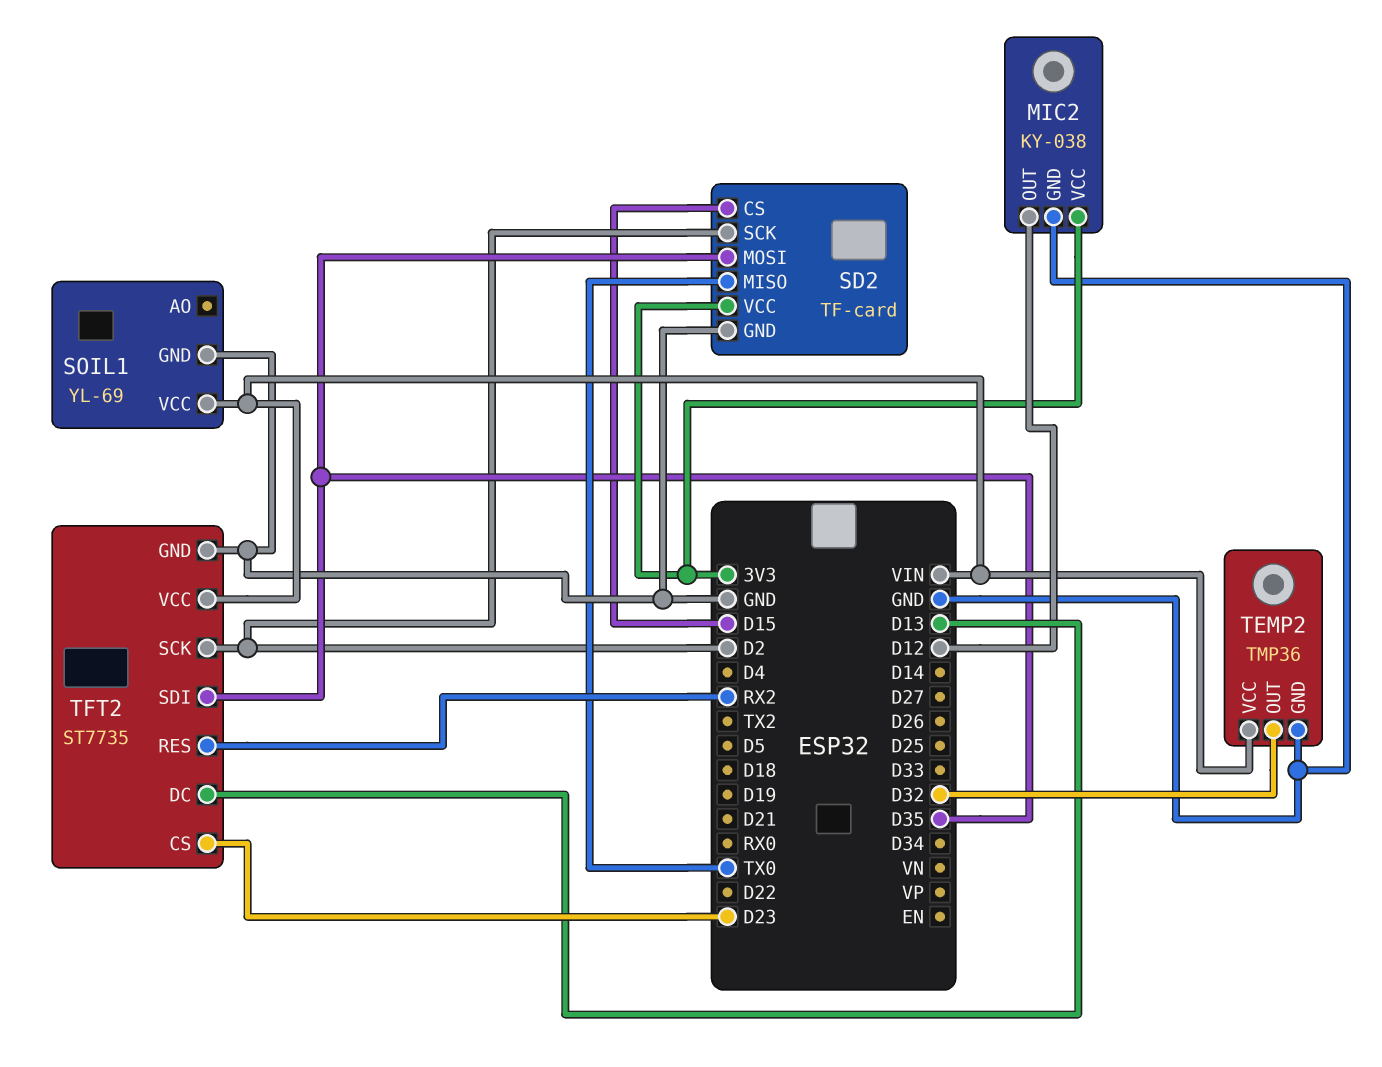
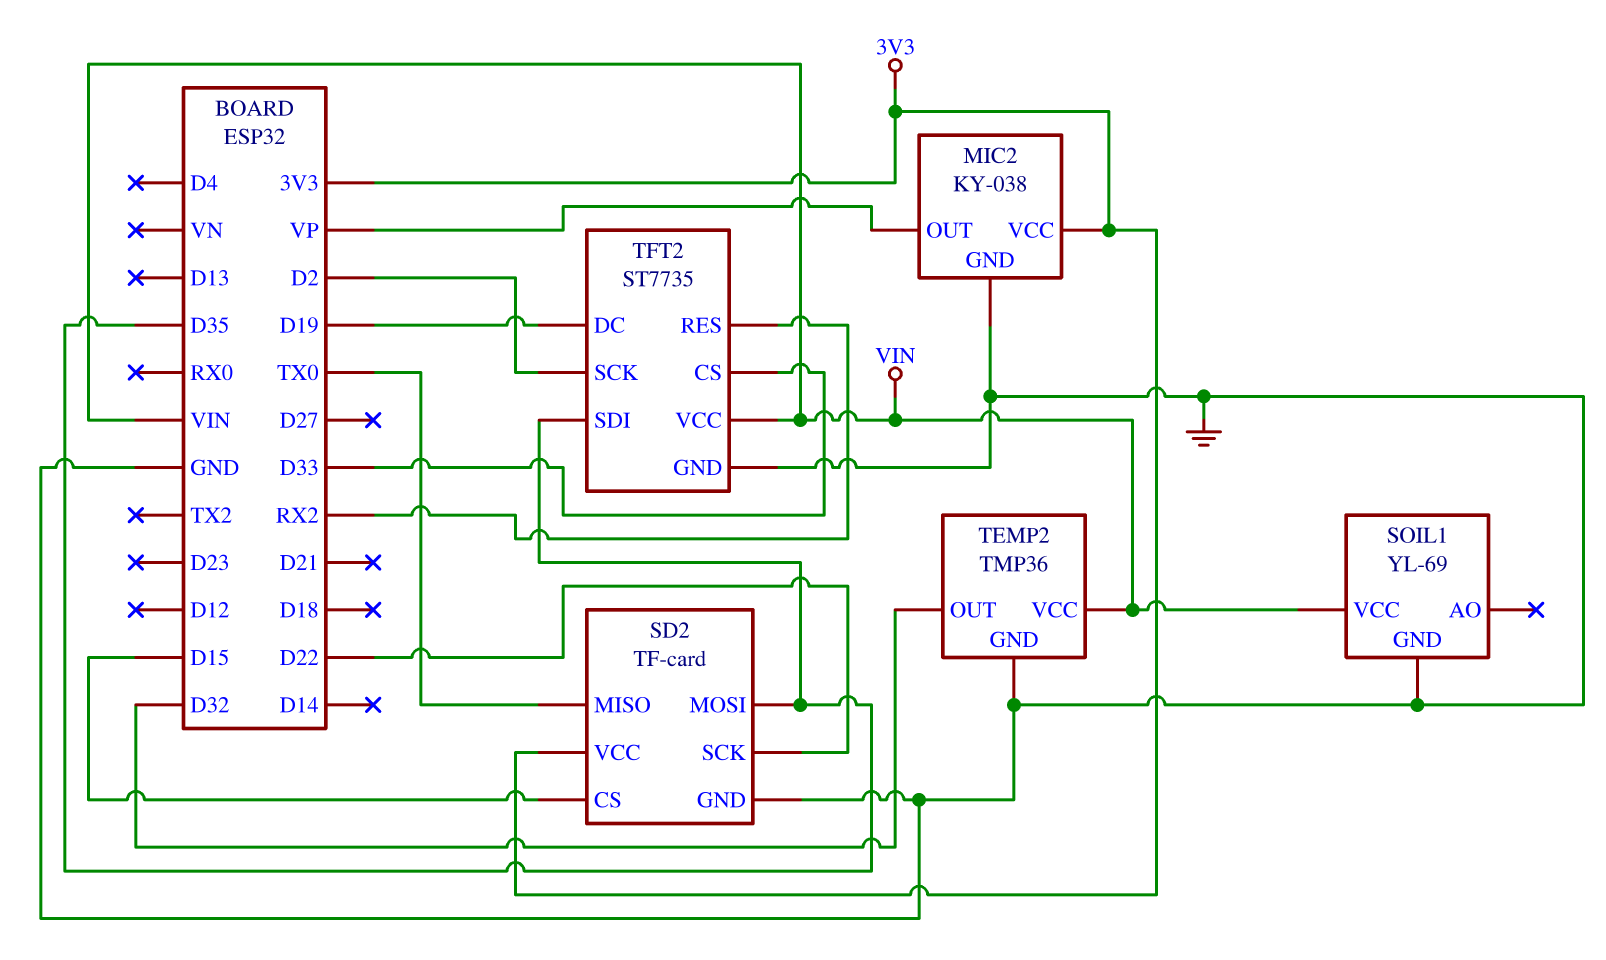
MIC2 pin OUT: D12 -> VP
SD2 pin SCK: D2 -> D22
TFT2 pin CS: D23 -> D33
TFT2 pin DC: D13 -> D19

